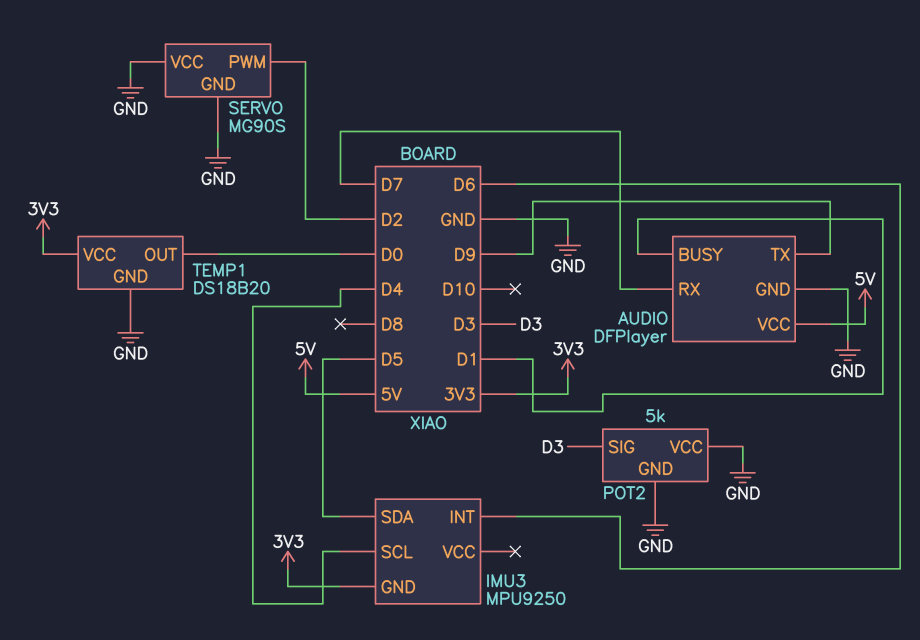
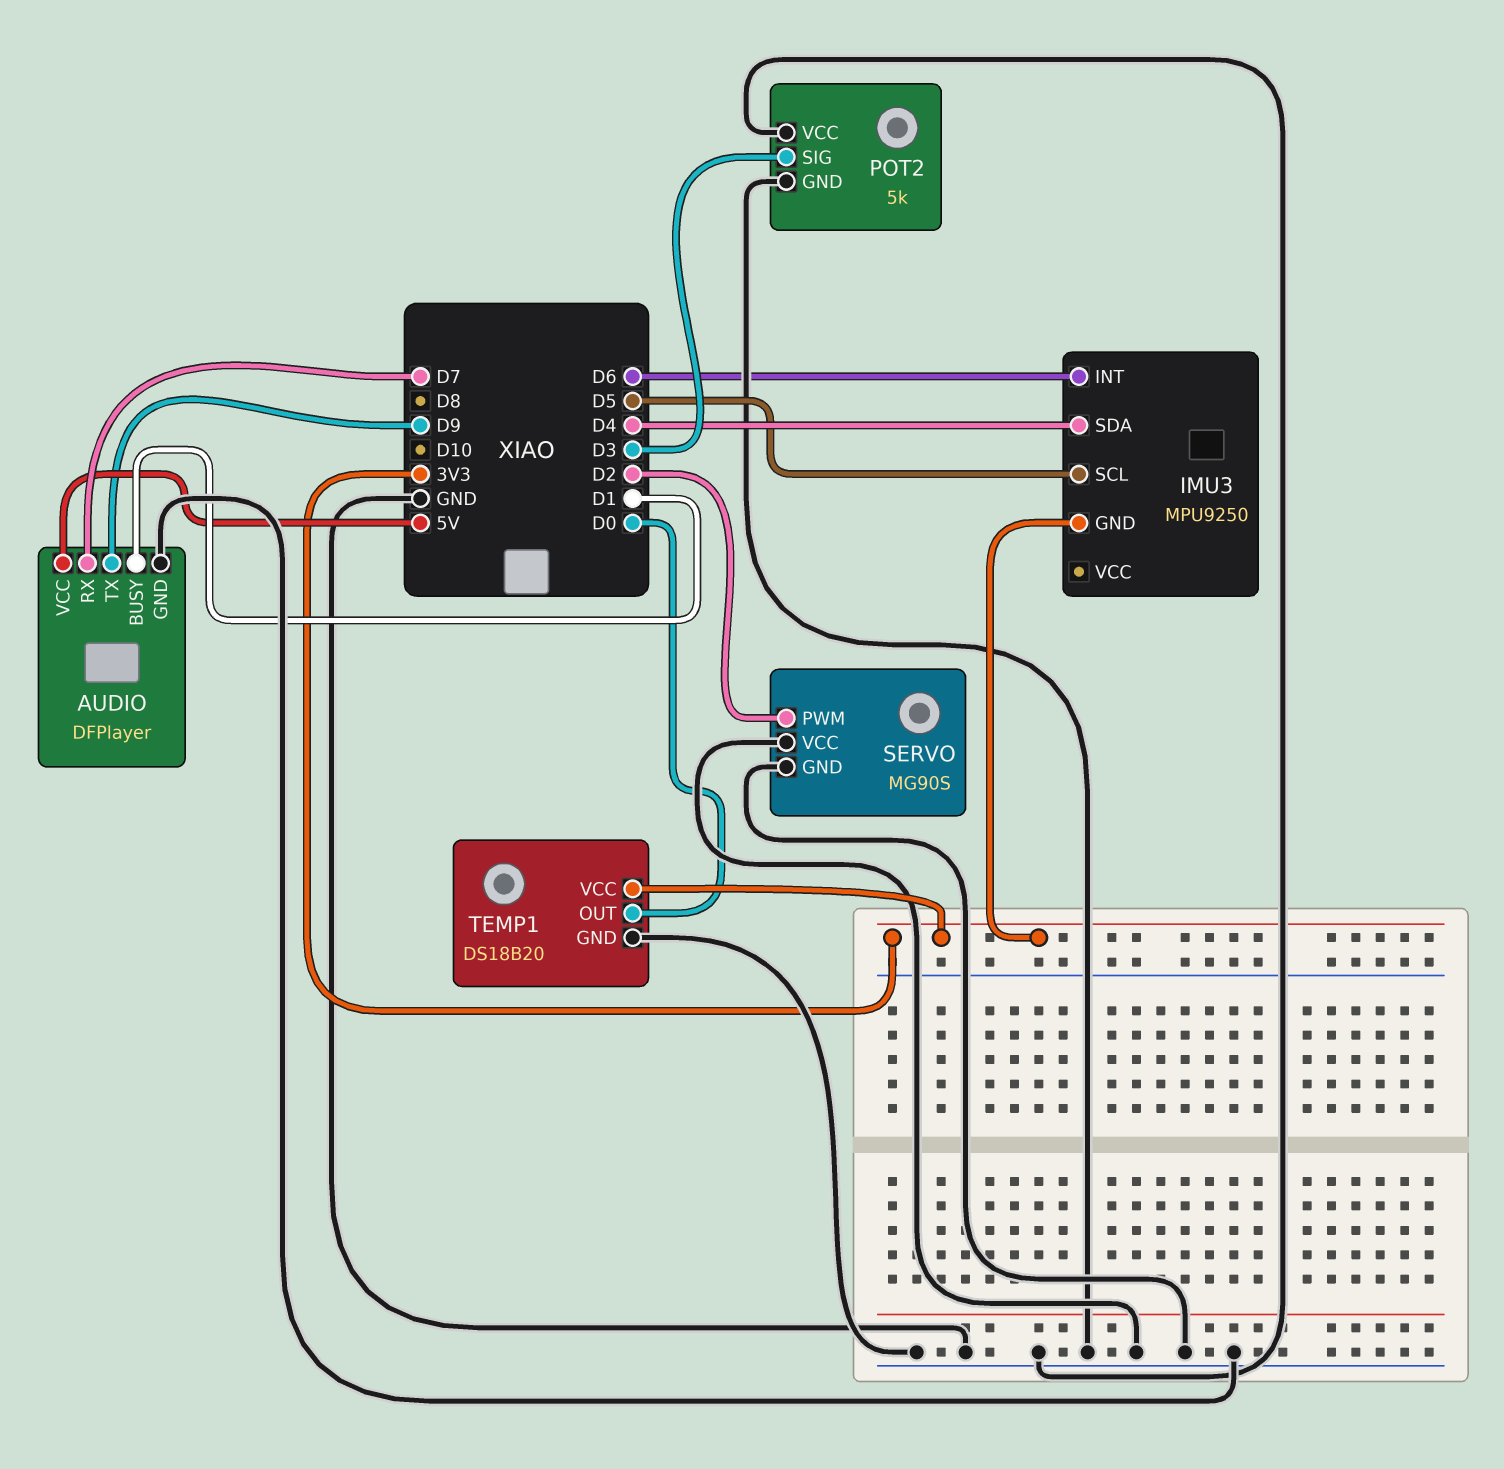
IMU3 pin SCL: D4 -> D5
IMU3 pin SDA: D5 -> D4

